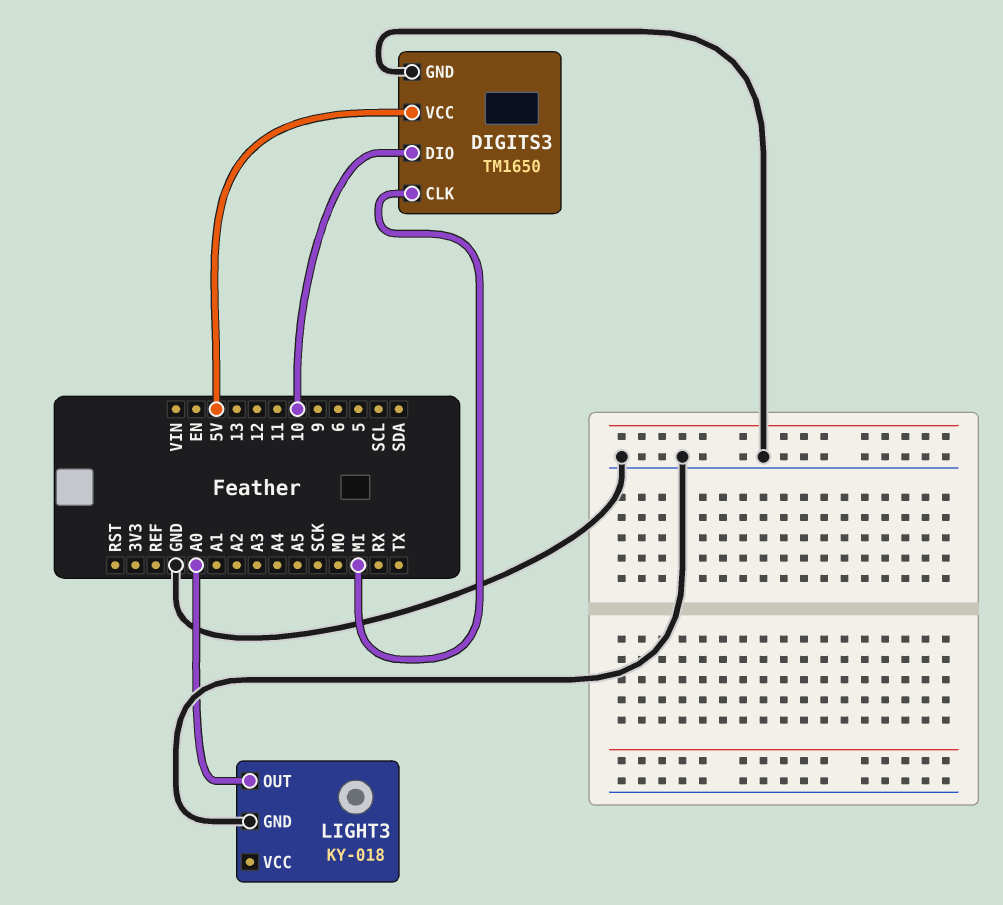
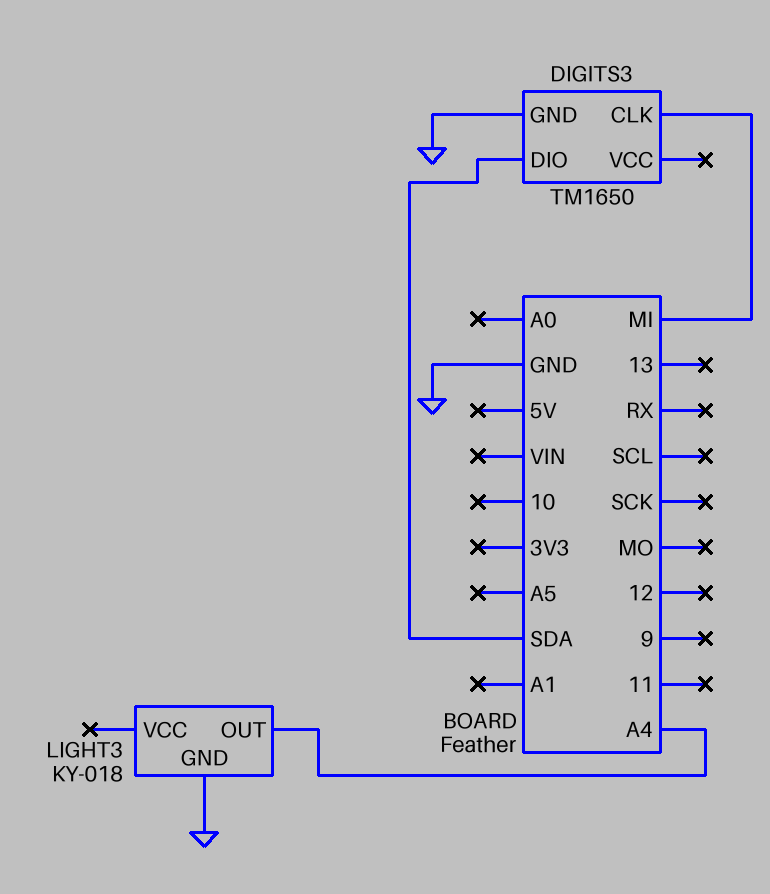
DIGITS3 pin DIO: 10 -> SDA
DIGITS3 pin VCC: 5V -> none
LIGHT3 pin OUT: A0 -> A4

